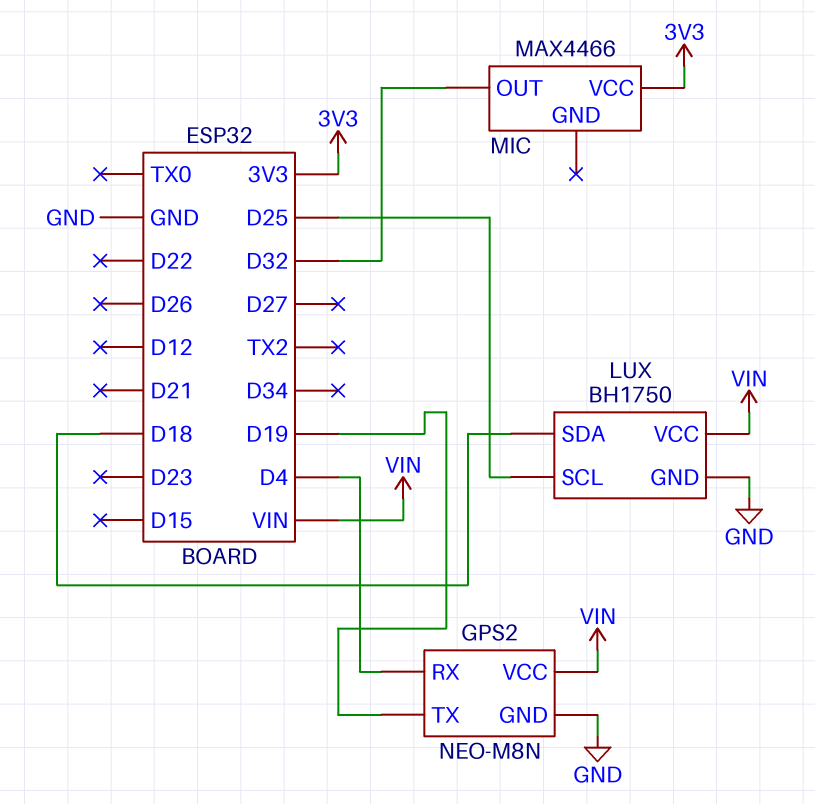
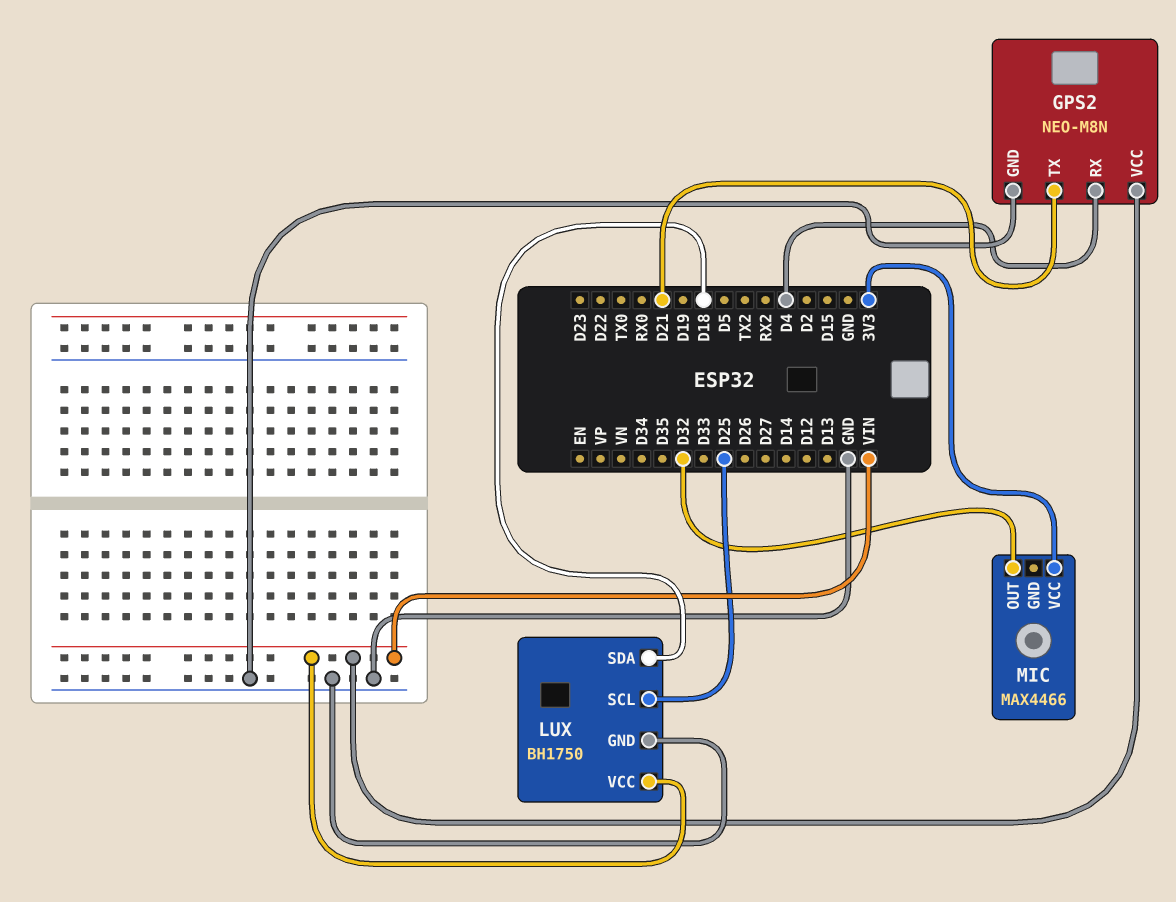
GPS2 pin TX: D19 -> D21

